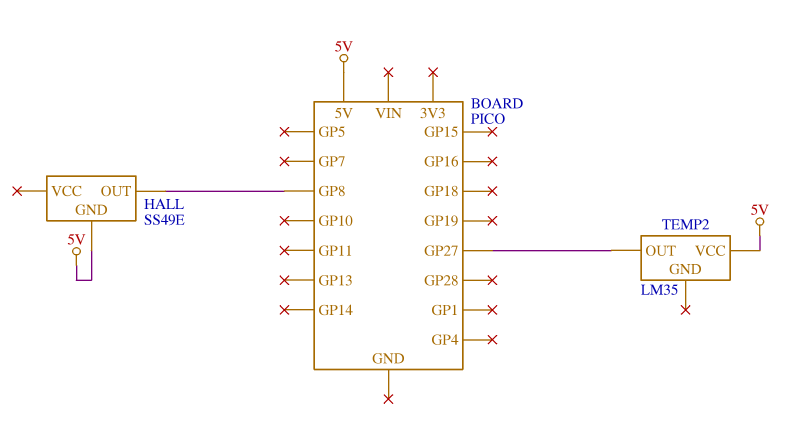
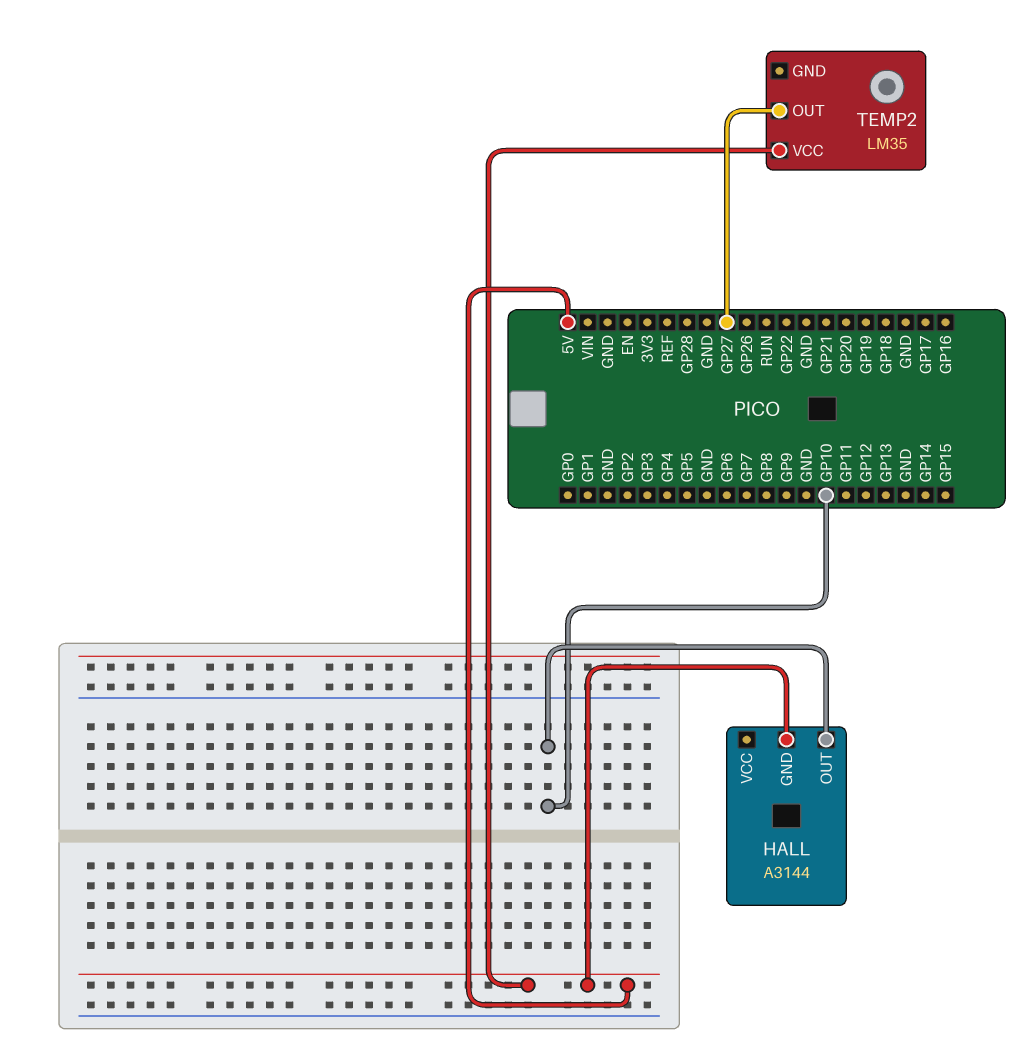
HALL: SS49E -> A3144
HALL pin OUT: GP8 -> GP10

